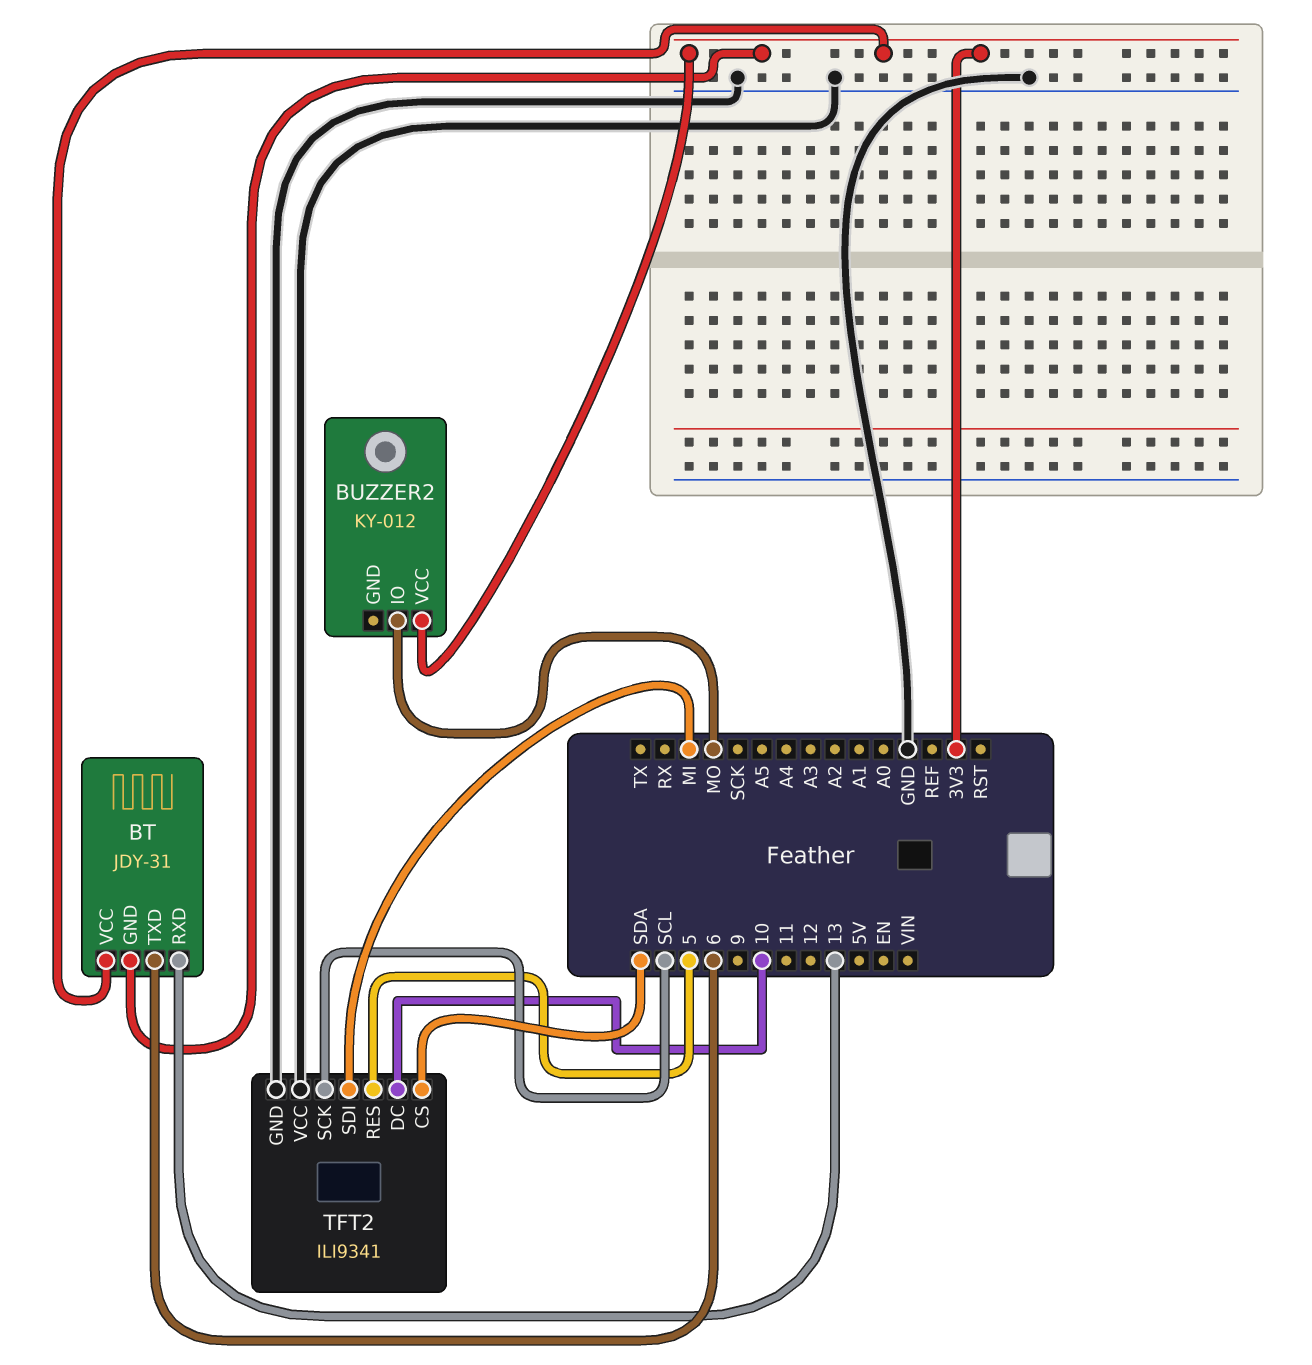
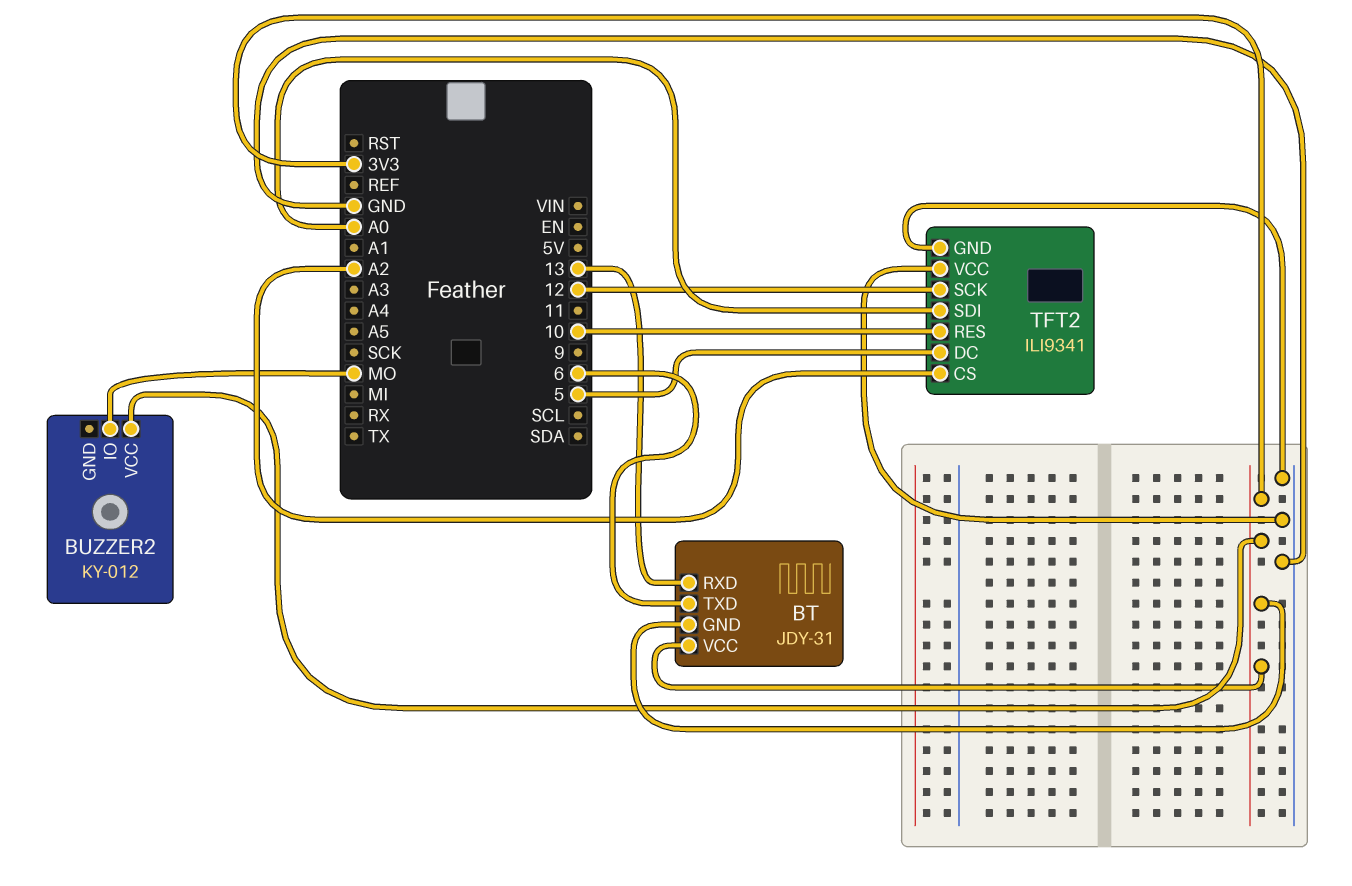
TFT2 pin CS: SDA -> A2
TFT2 pin DC: 10 -> 5
TFT2 pin RES: 5 -> 10
TFT2 pin SCK: SCL -> 12
TFT2 pin SDI: MI -> A0

